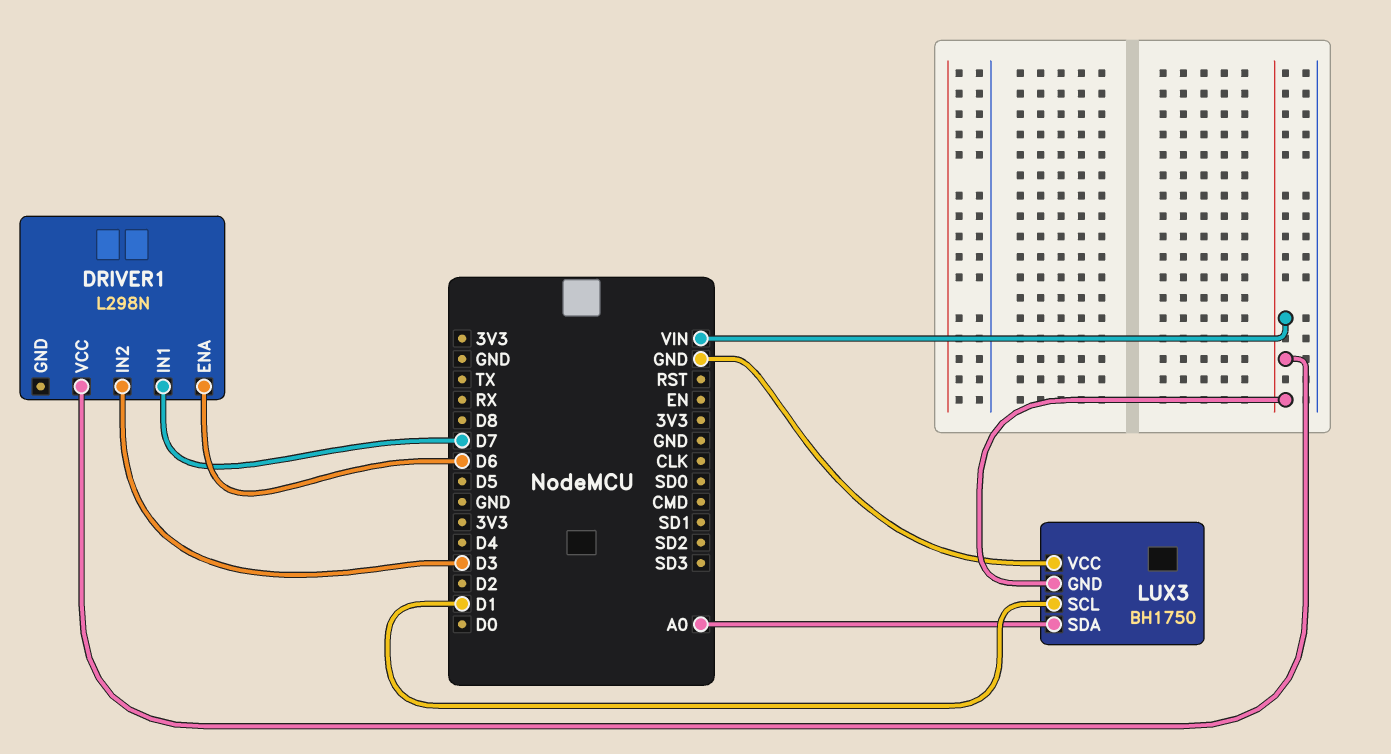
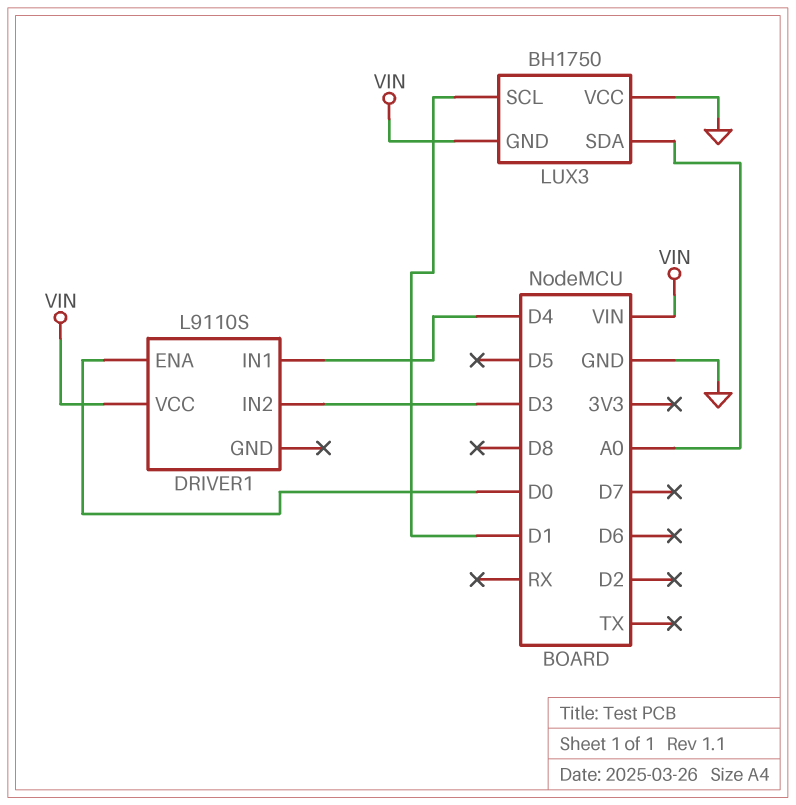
DRIVER1: L298N -> L9110S
DRIVER1 pin ENA: D6 -> D0
DRIVER1 pin IN1: D7 -> D4

